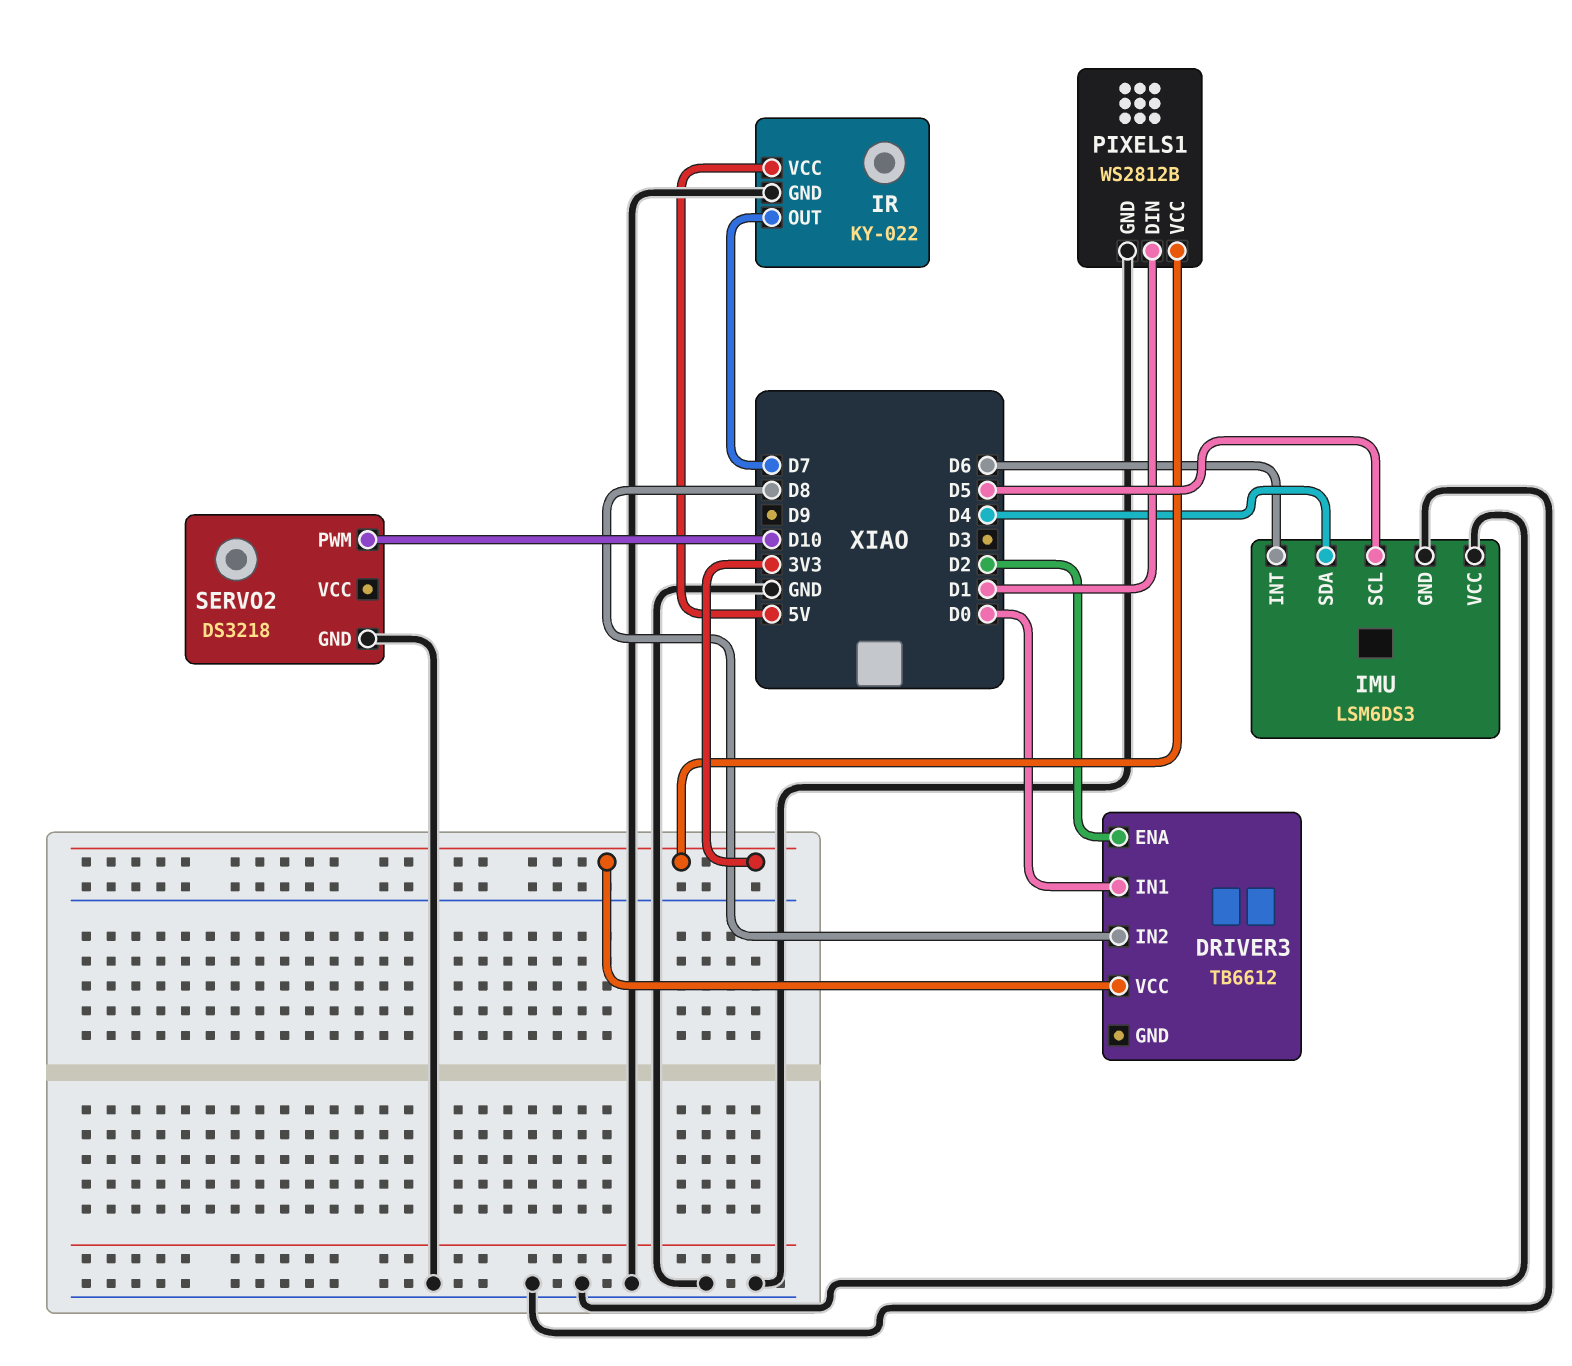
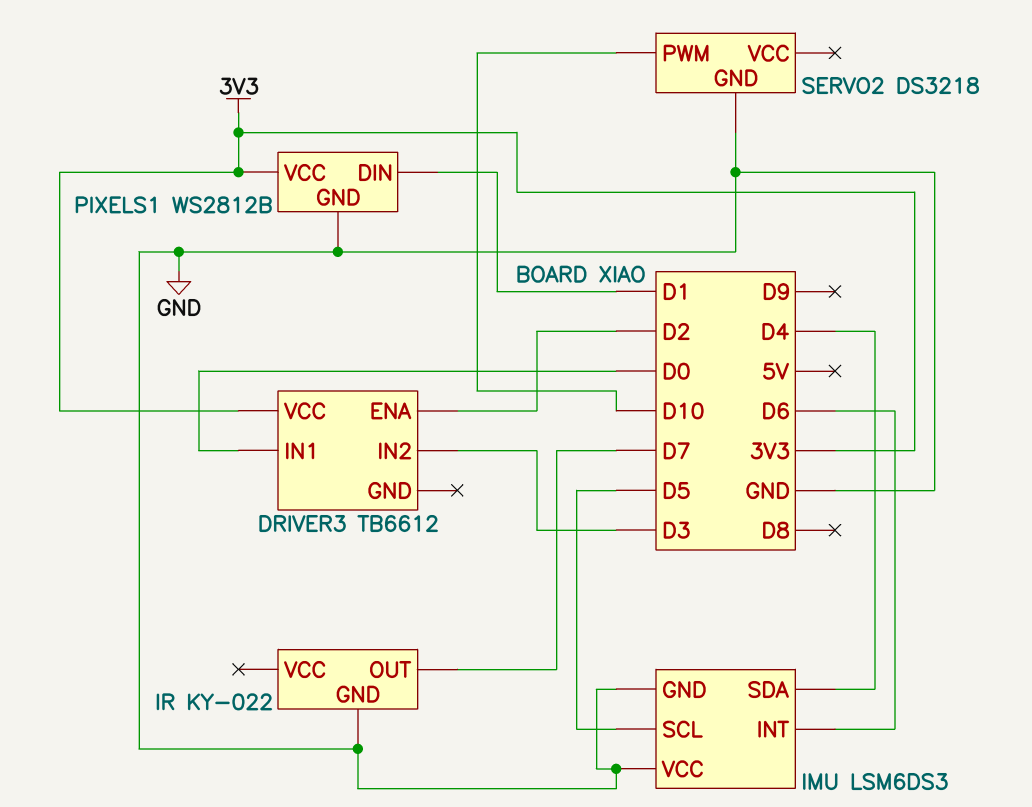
DRIVER3 pin IN2: D8 -> D3
IR pin VCC: 5V -> none

